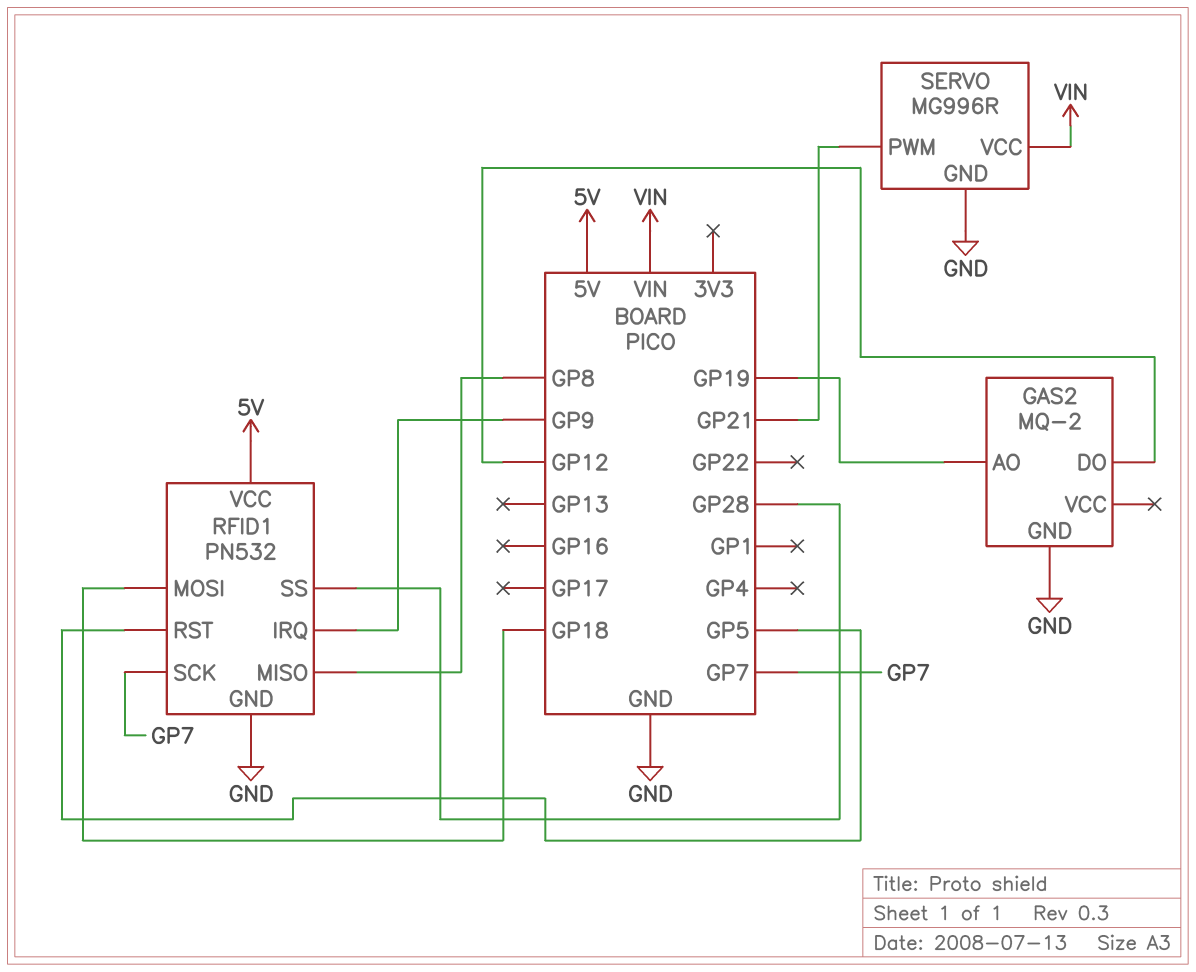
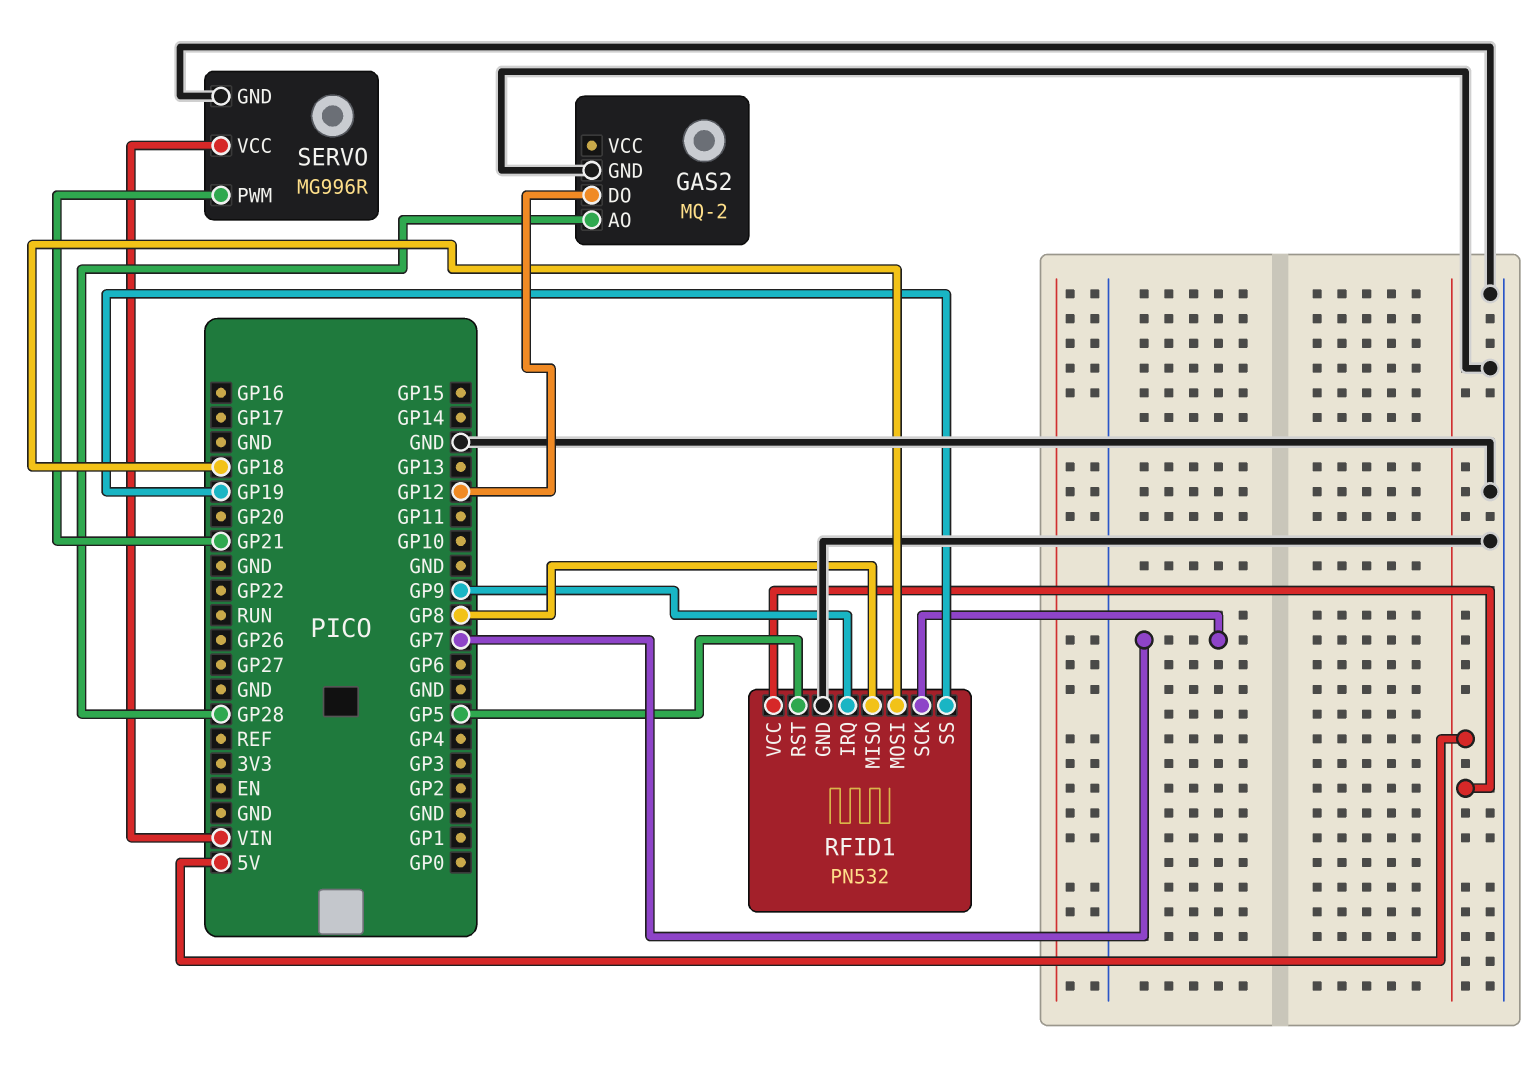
GAS2 pin AO: GP19 -> GP28
RFID1 pin SS: GP28 -> GP19

